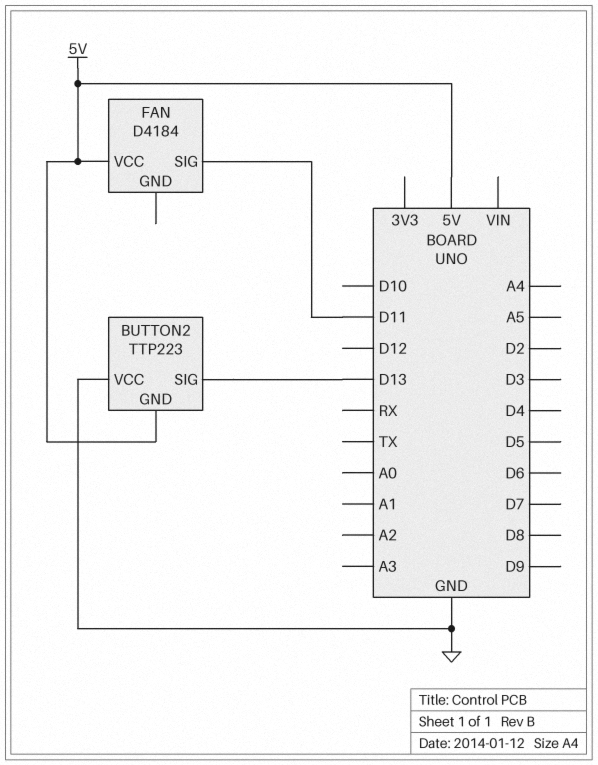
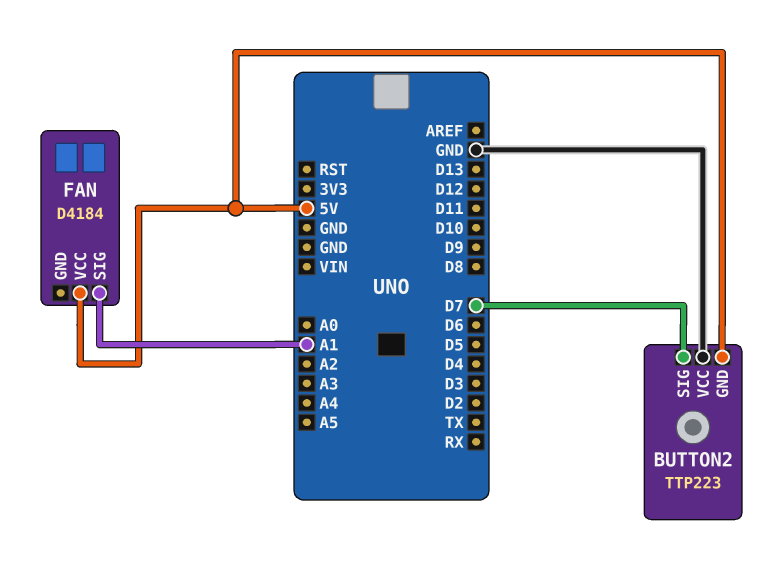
BUTTON2 pin SIG: D13 -> D7
FAN pin SIG: D11 -> A1

